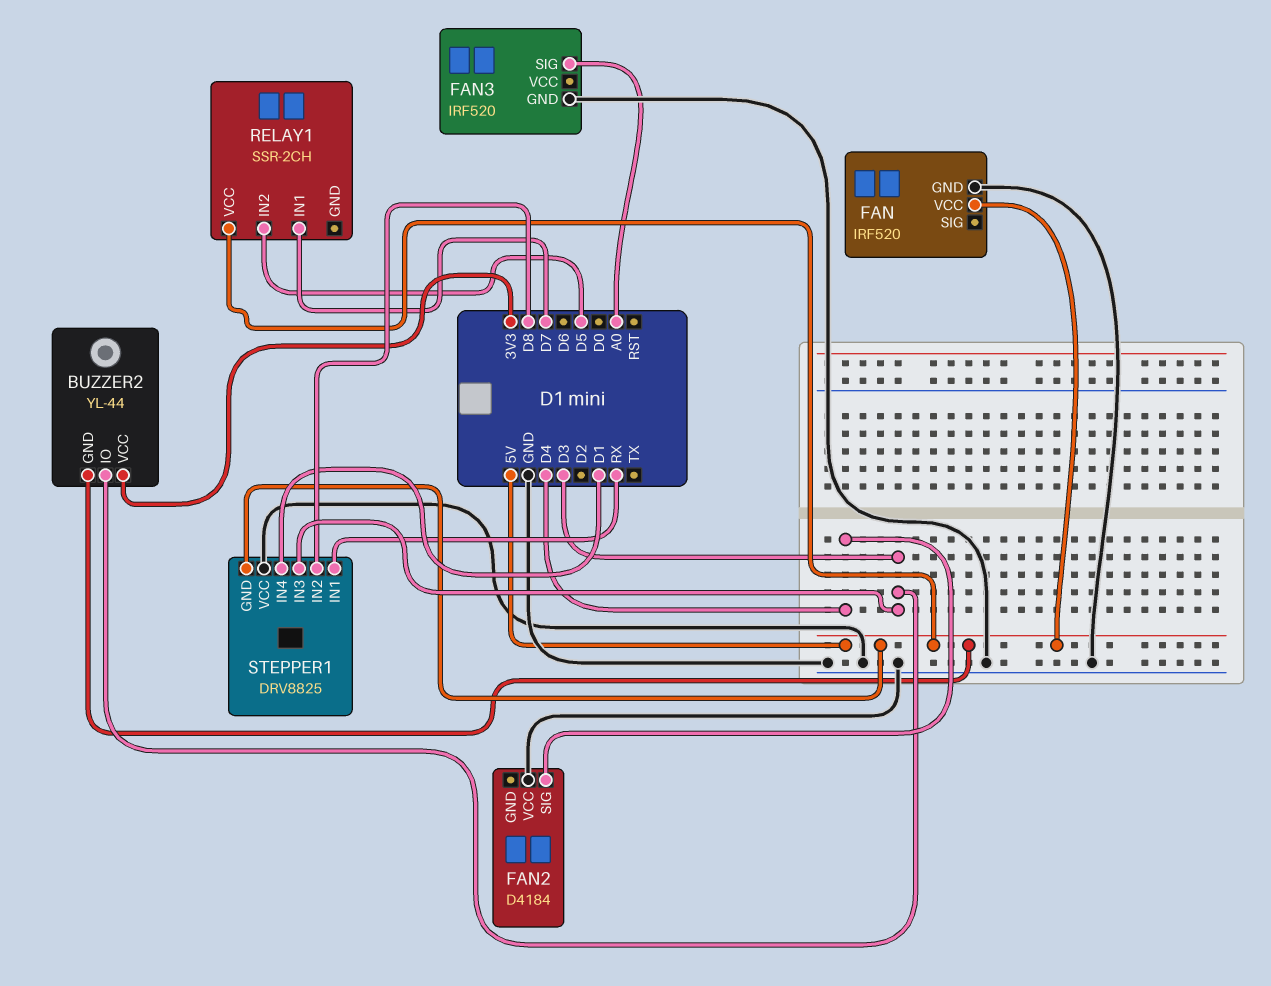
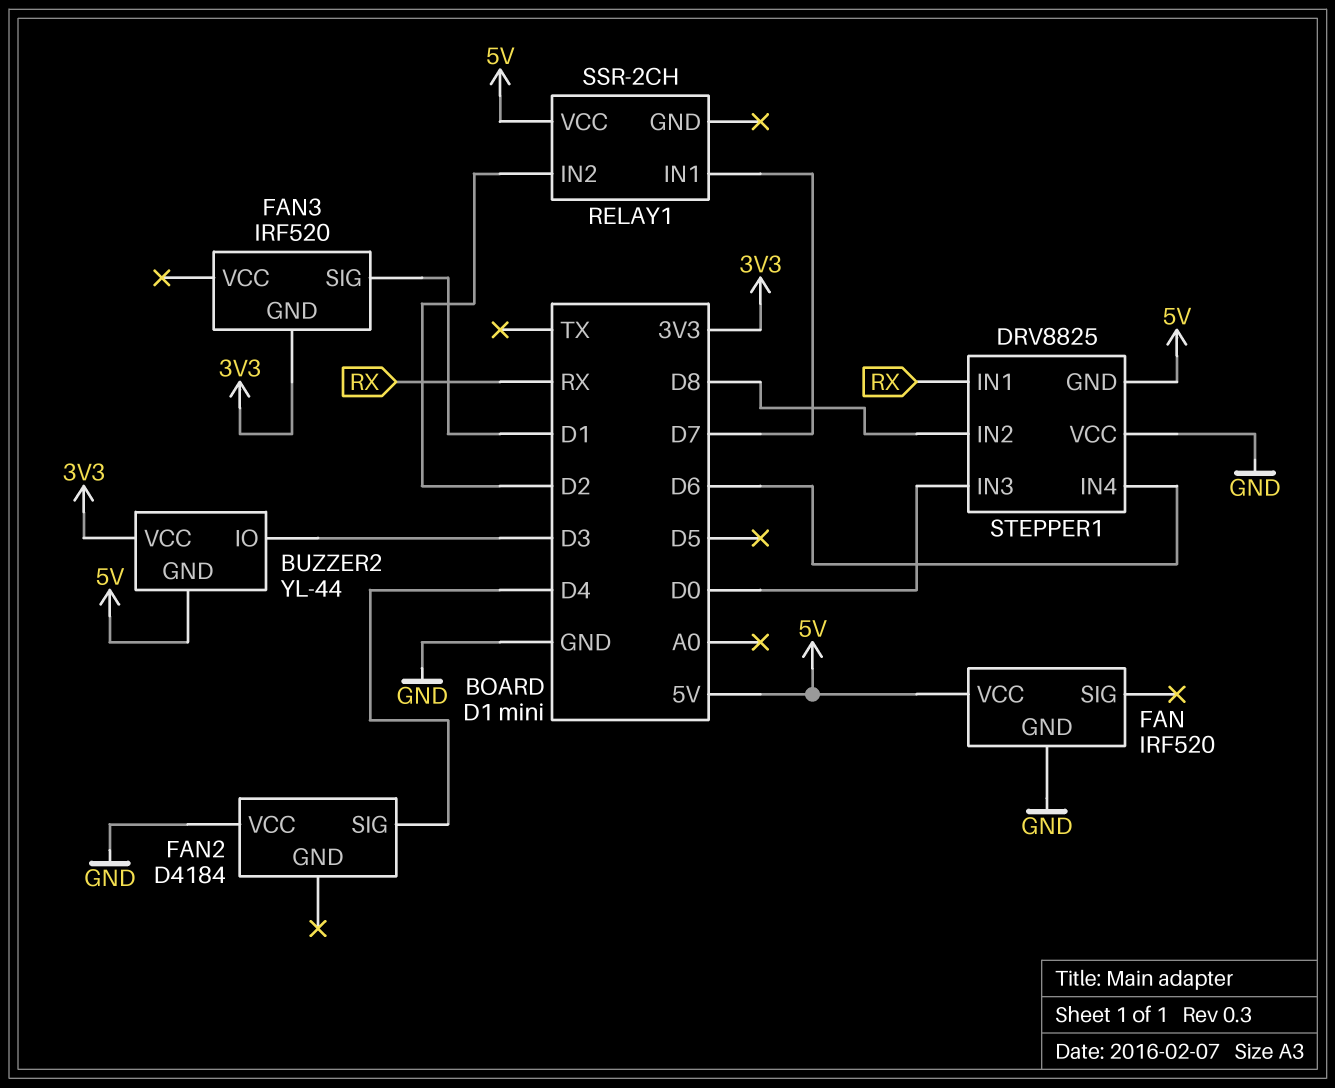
FAN3 pin GND: GND -> 3V3
FAN3 pin SIG: A0 -> D1
RELAY1 pin IN2: D5 -> D2
STEPPER1 pin IN3: D3 -> D0
STEPPER1 pin IN4: D1 -> D6

